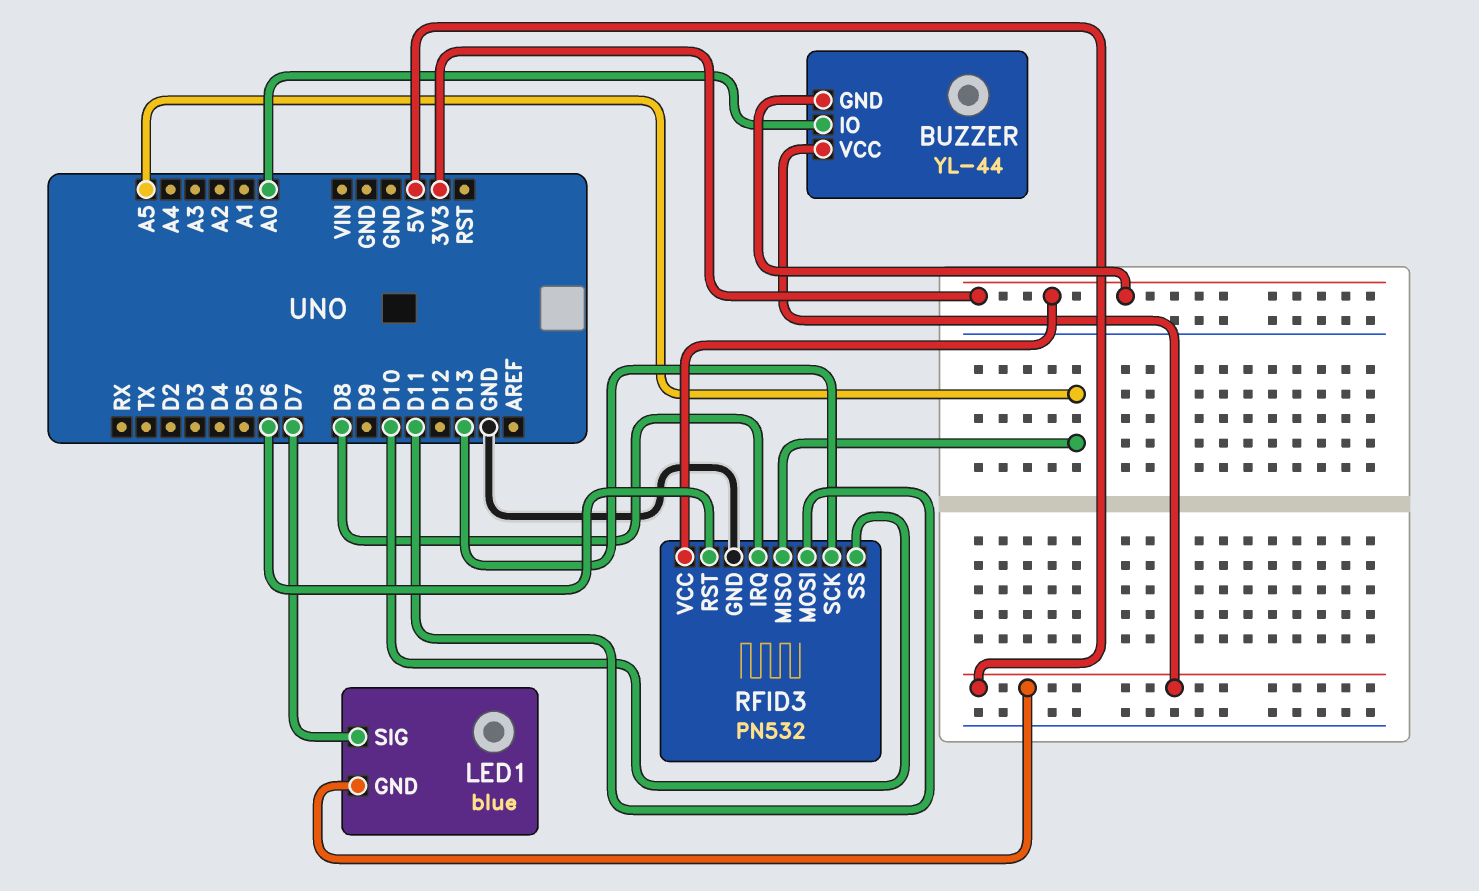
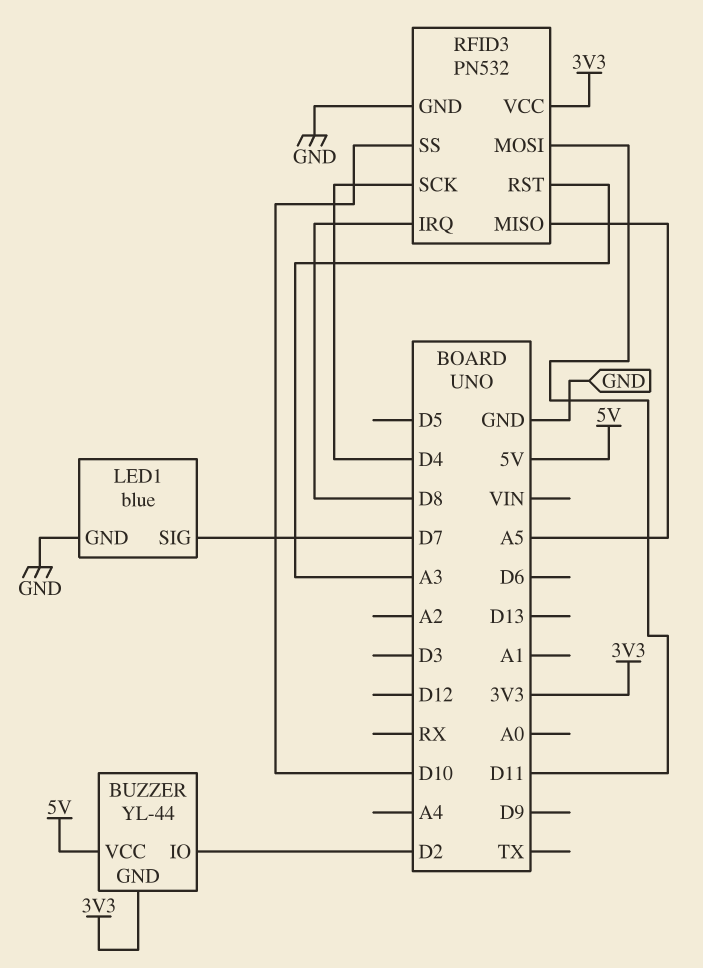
BUZZER pin IO: A0 -> D2
LED1 pin GND: 5V -> GND
RFID3 pin RST: D6 -> A3
RFID3 pin SCK: D13 -> D4

